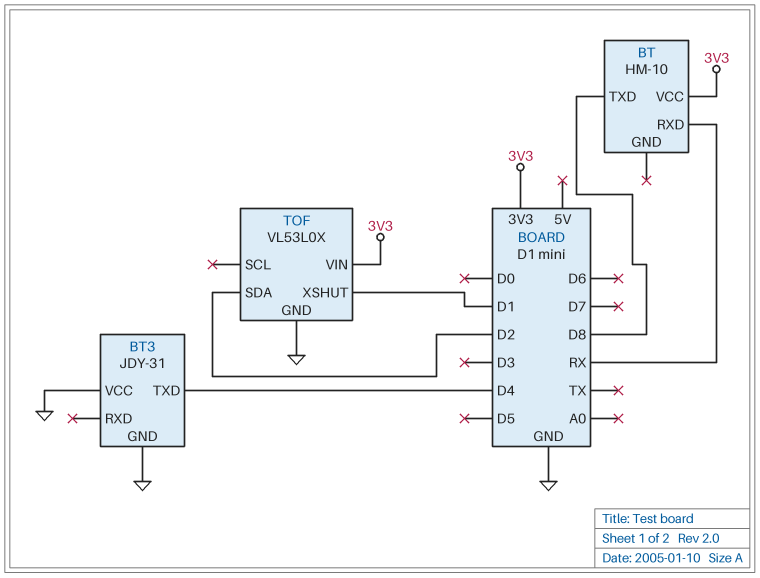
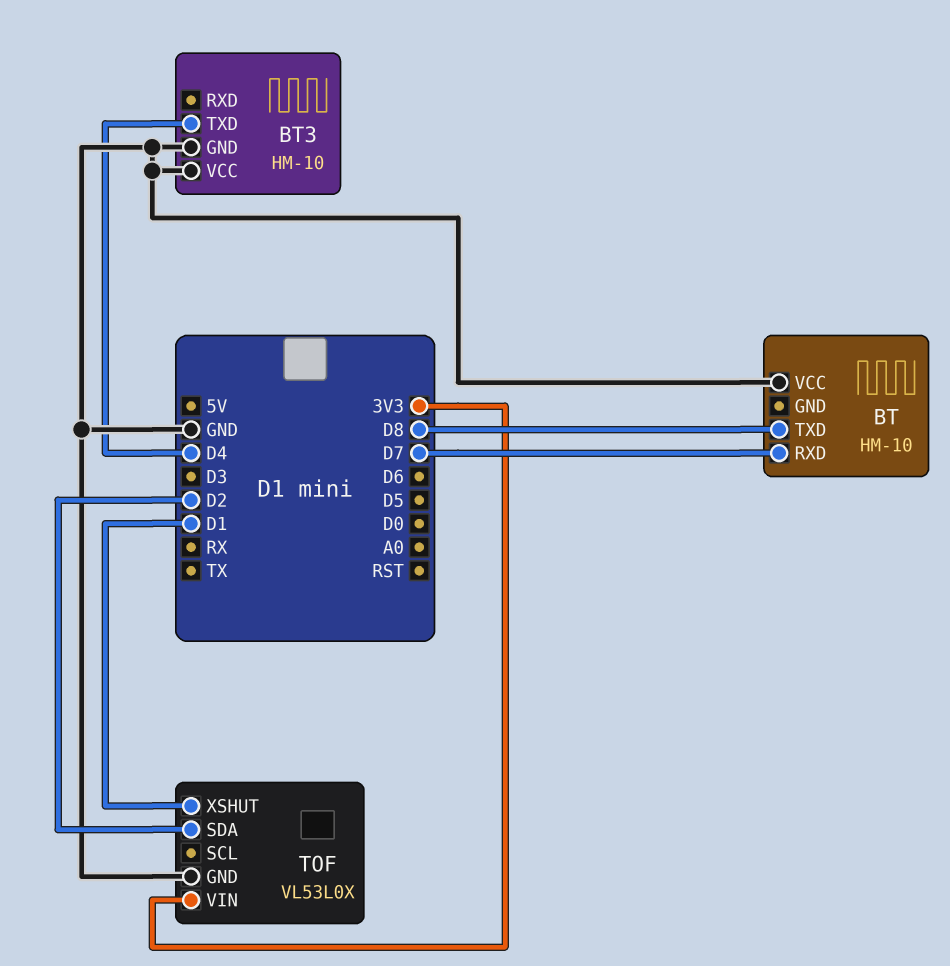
BT pin RXD: RX -> D7
BT pin VCC: 3V3 -> GND
BT3: JDY-31 -> HM-10

